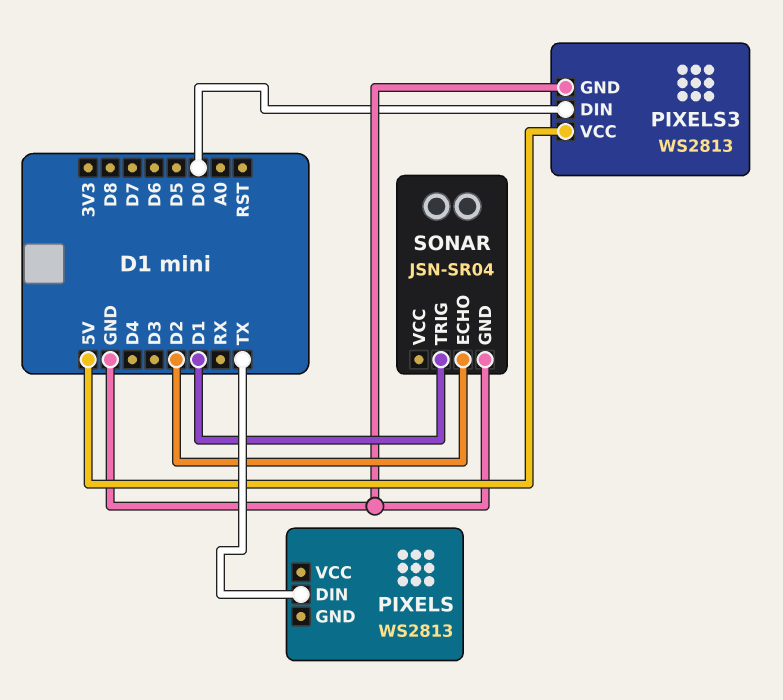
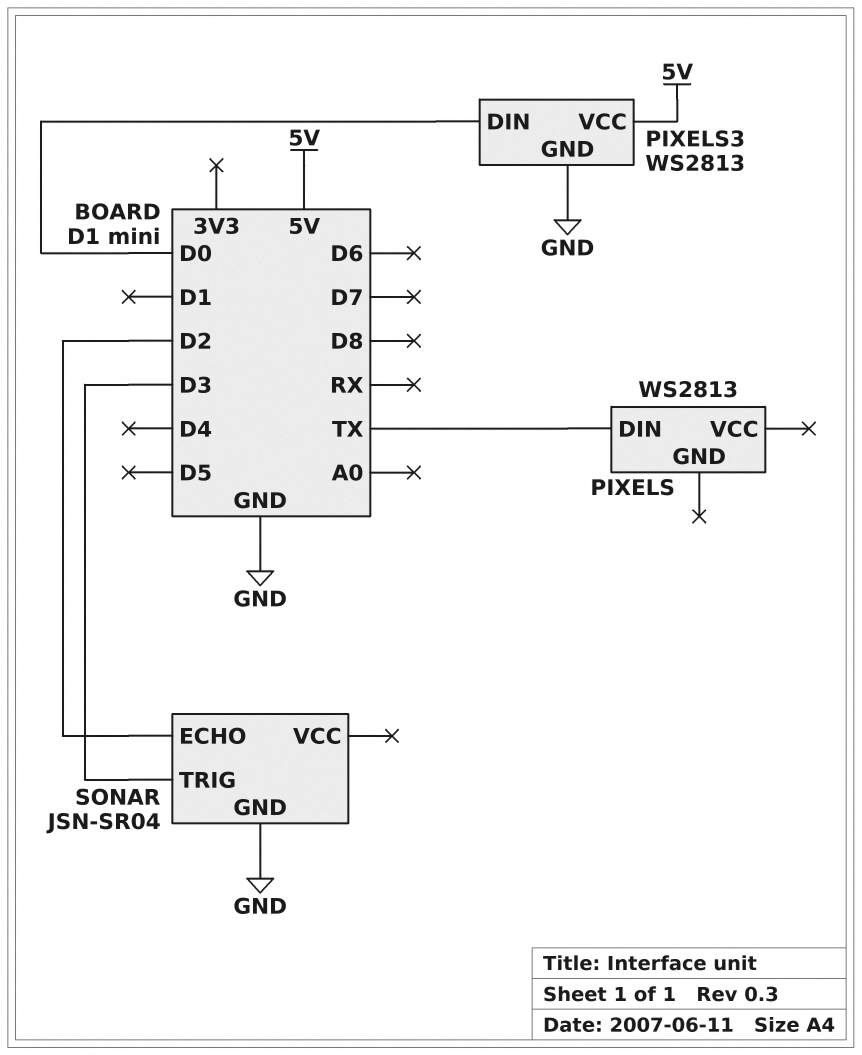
SONAR pin TRIG: D1 -> D3

